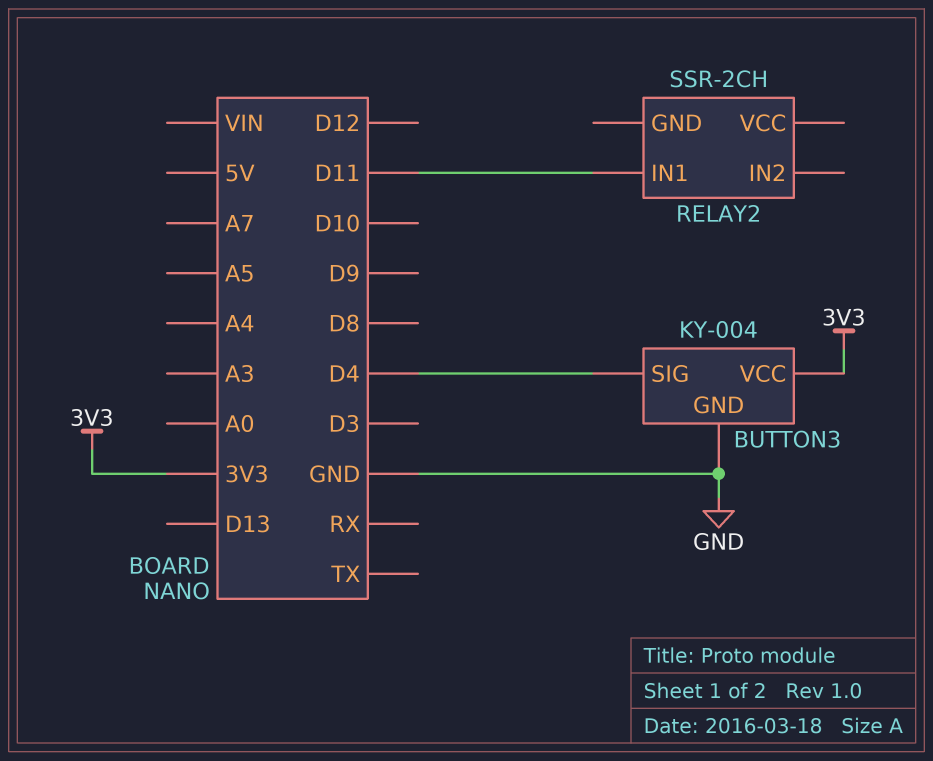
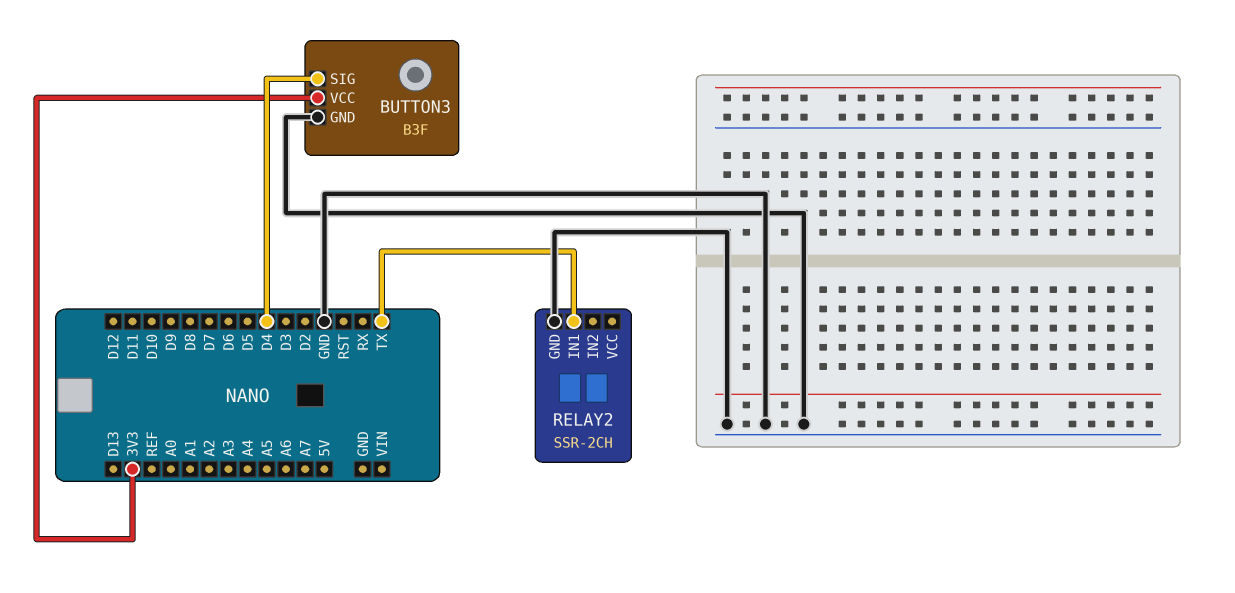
BUTTON3: KY-004 -> B3F
RELAY2 pin GND: none -> GND
RELAY2 pin IN1: D11 -> TX

